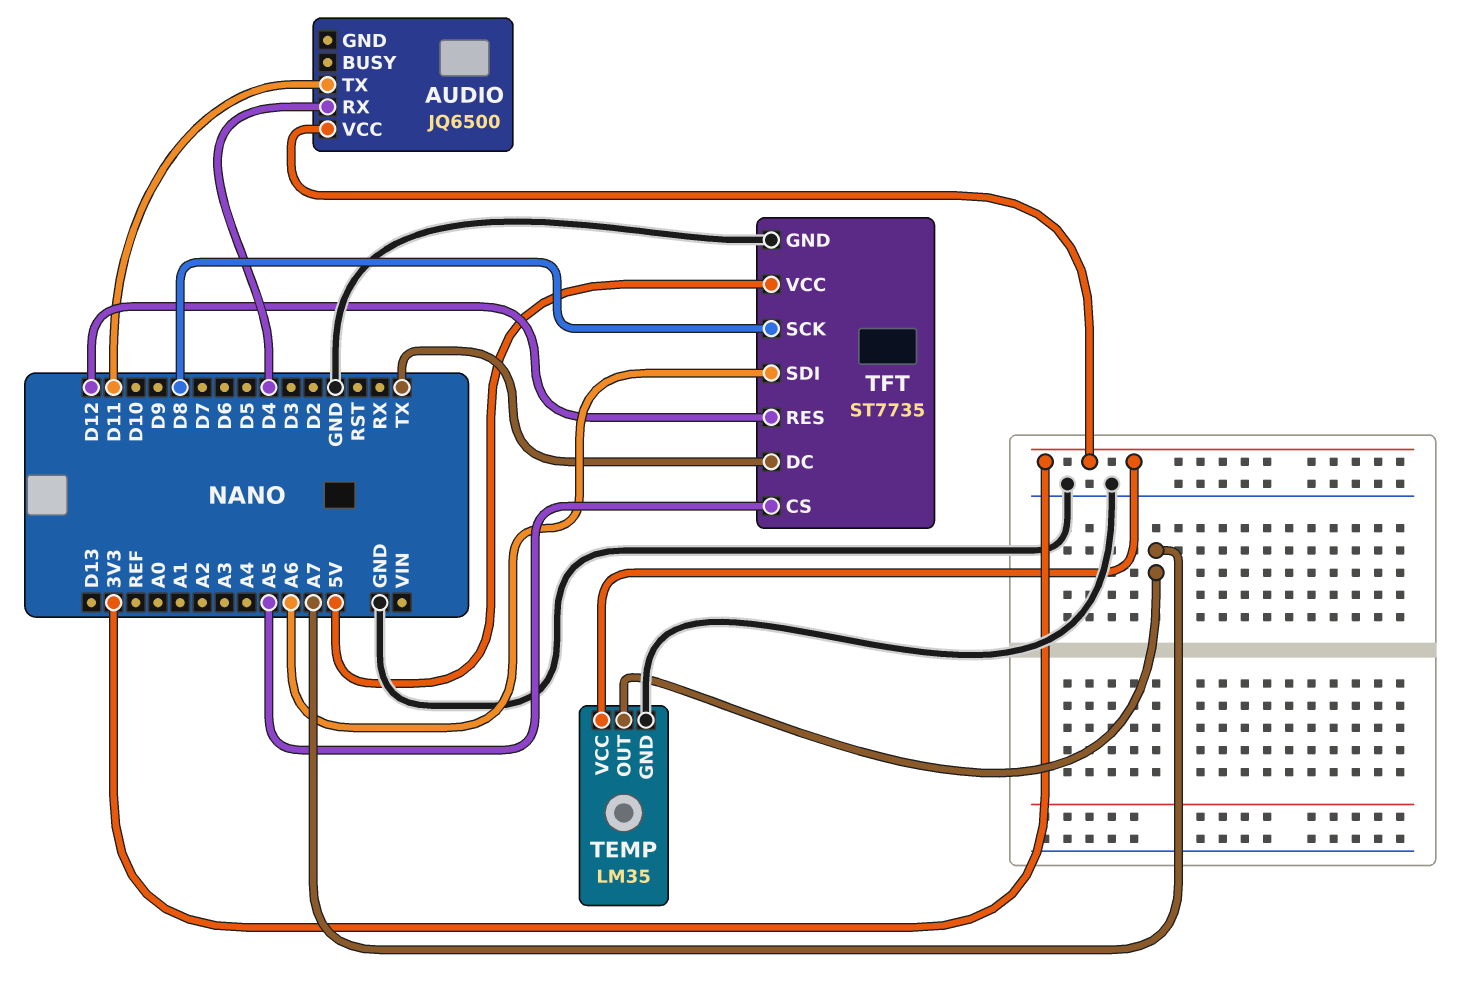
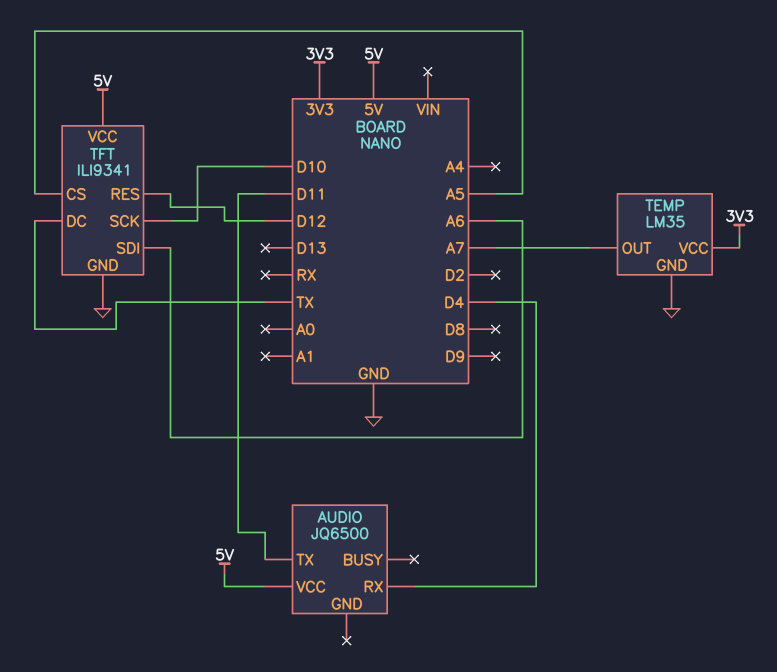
AUDIO pin VCC: 3V3 -> 5V
TFT: ST7735 -> ILI9341
TFT pin SCK: D8 -> D10

